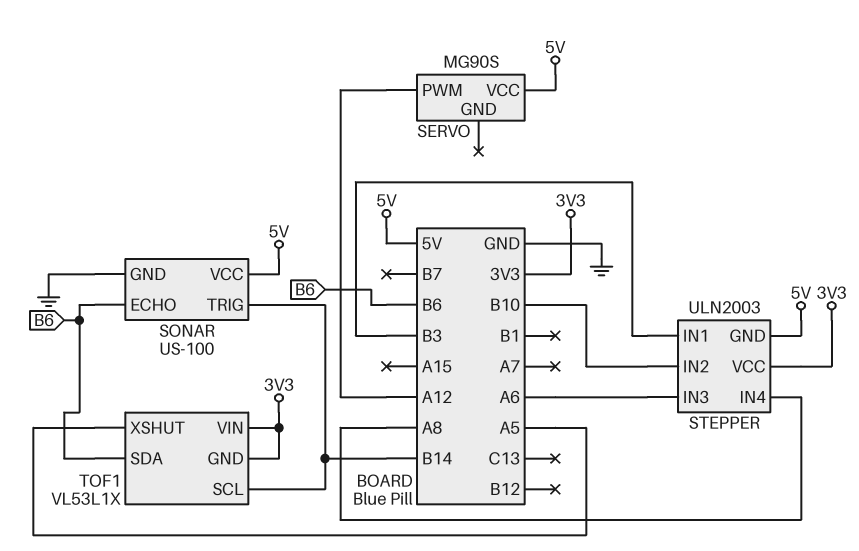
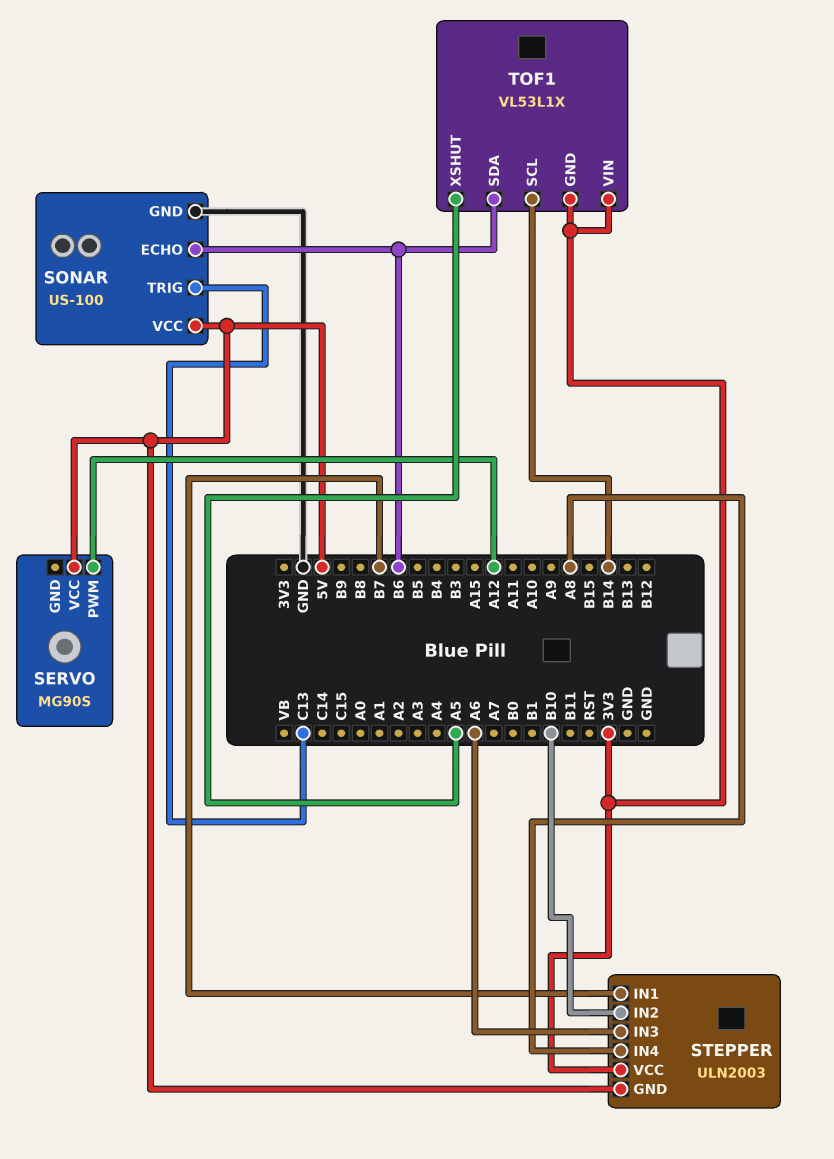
SONAR pin TRIG: B14 -> C13
STEPPER pin IN1: B3 -> B7

